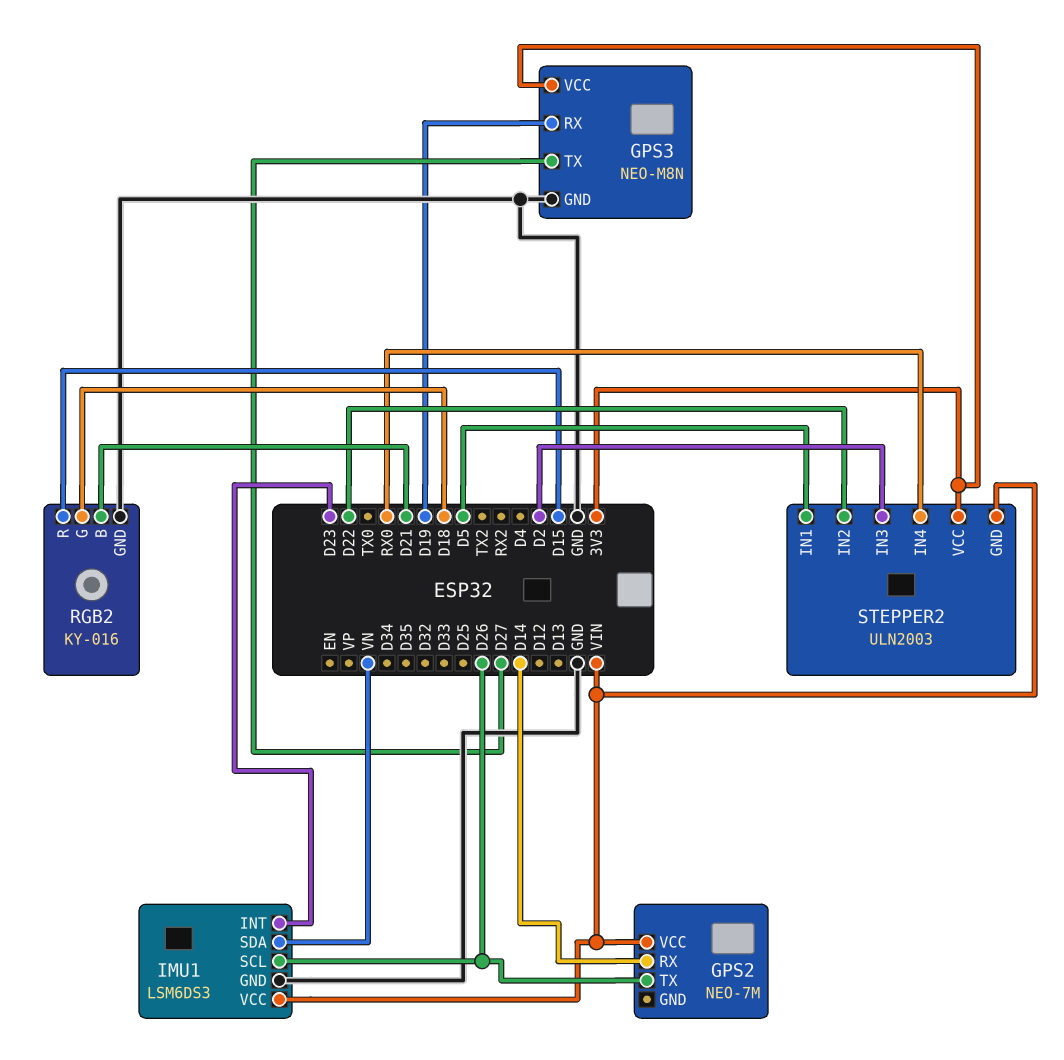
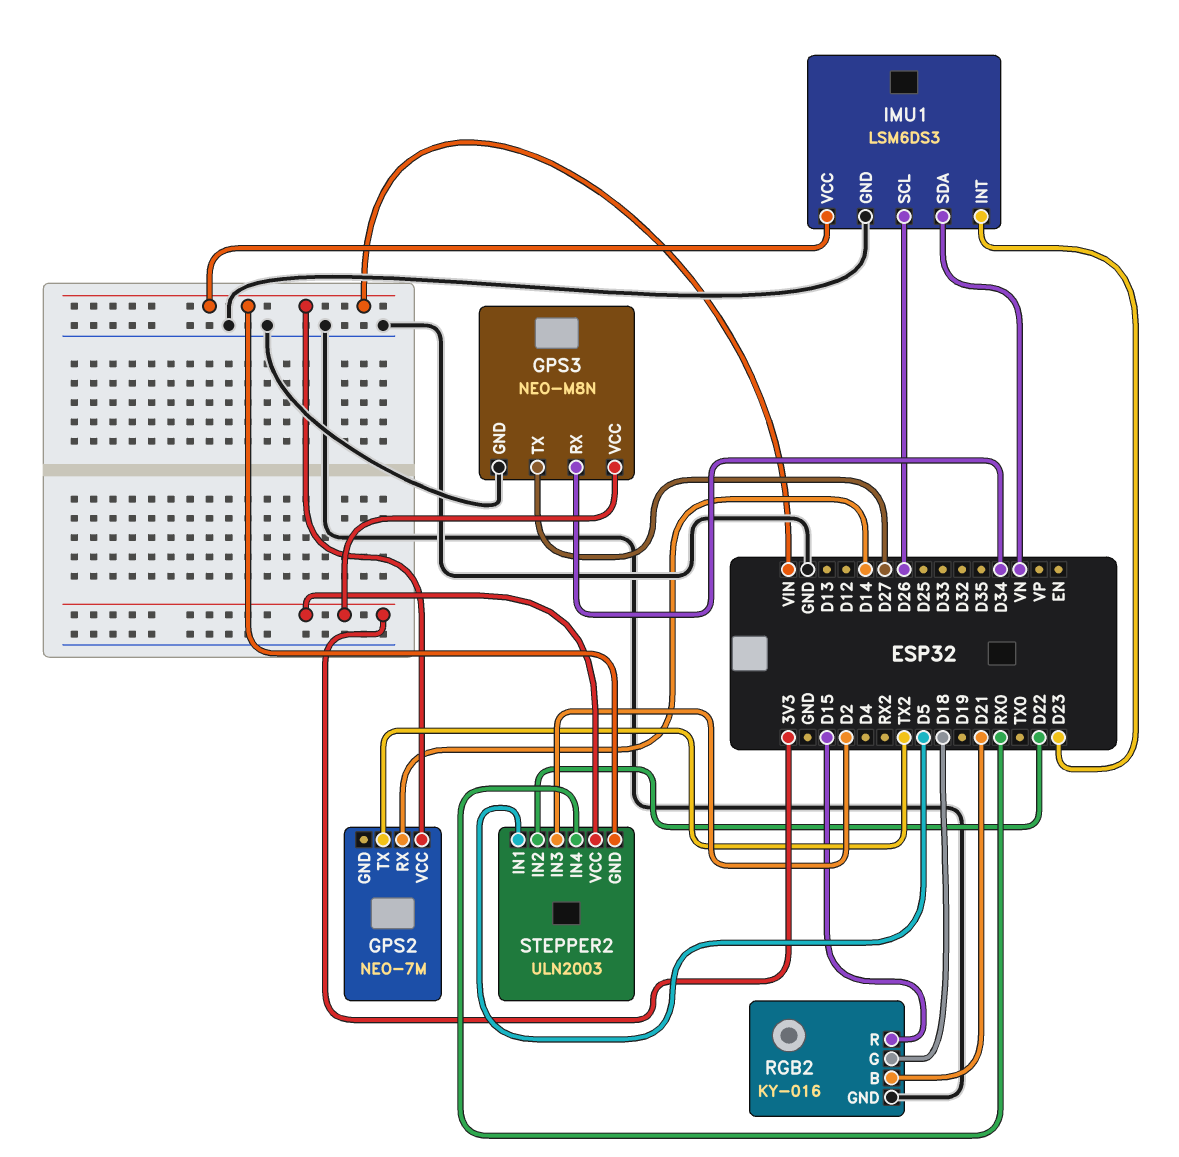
GPS2 pin TX: D26 -> TX2
GPS3 pin RX: D19 -> D34

